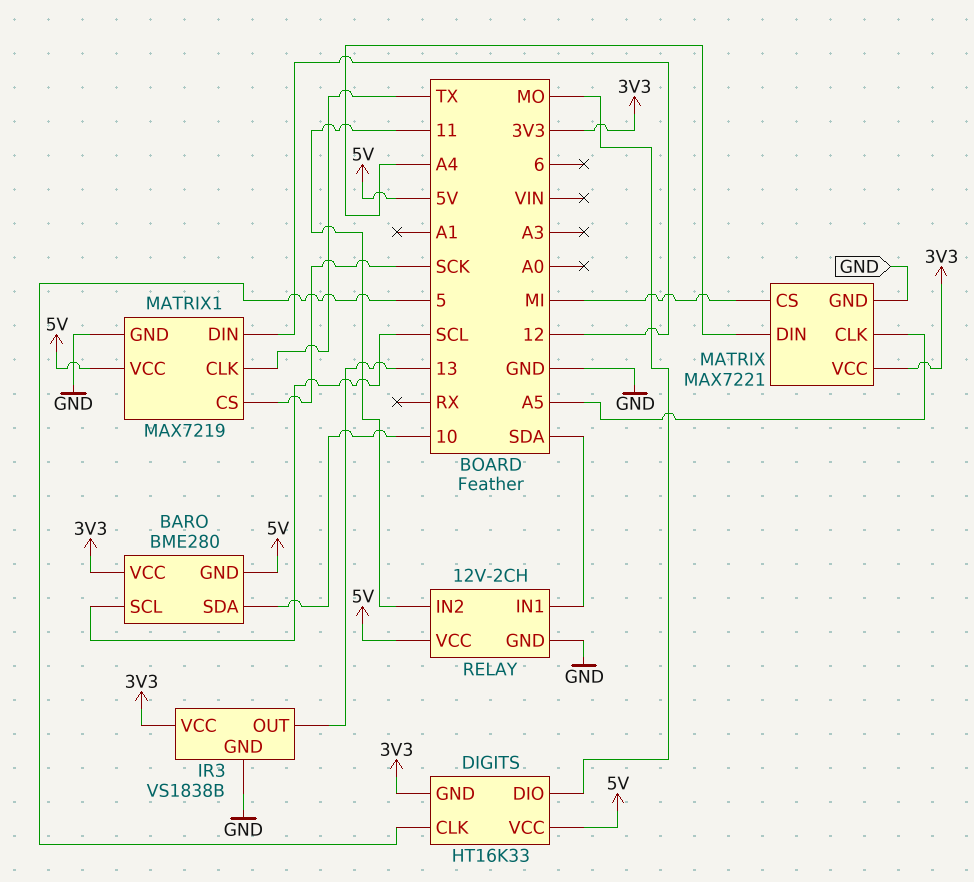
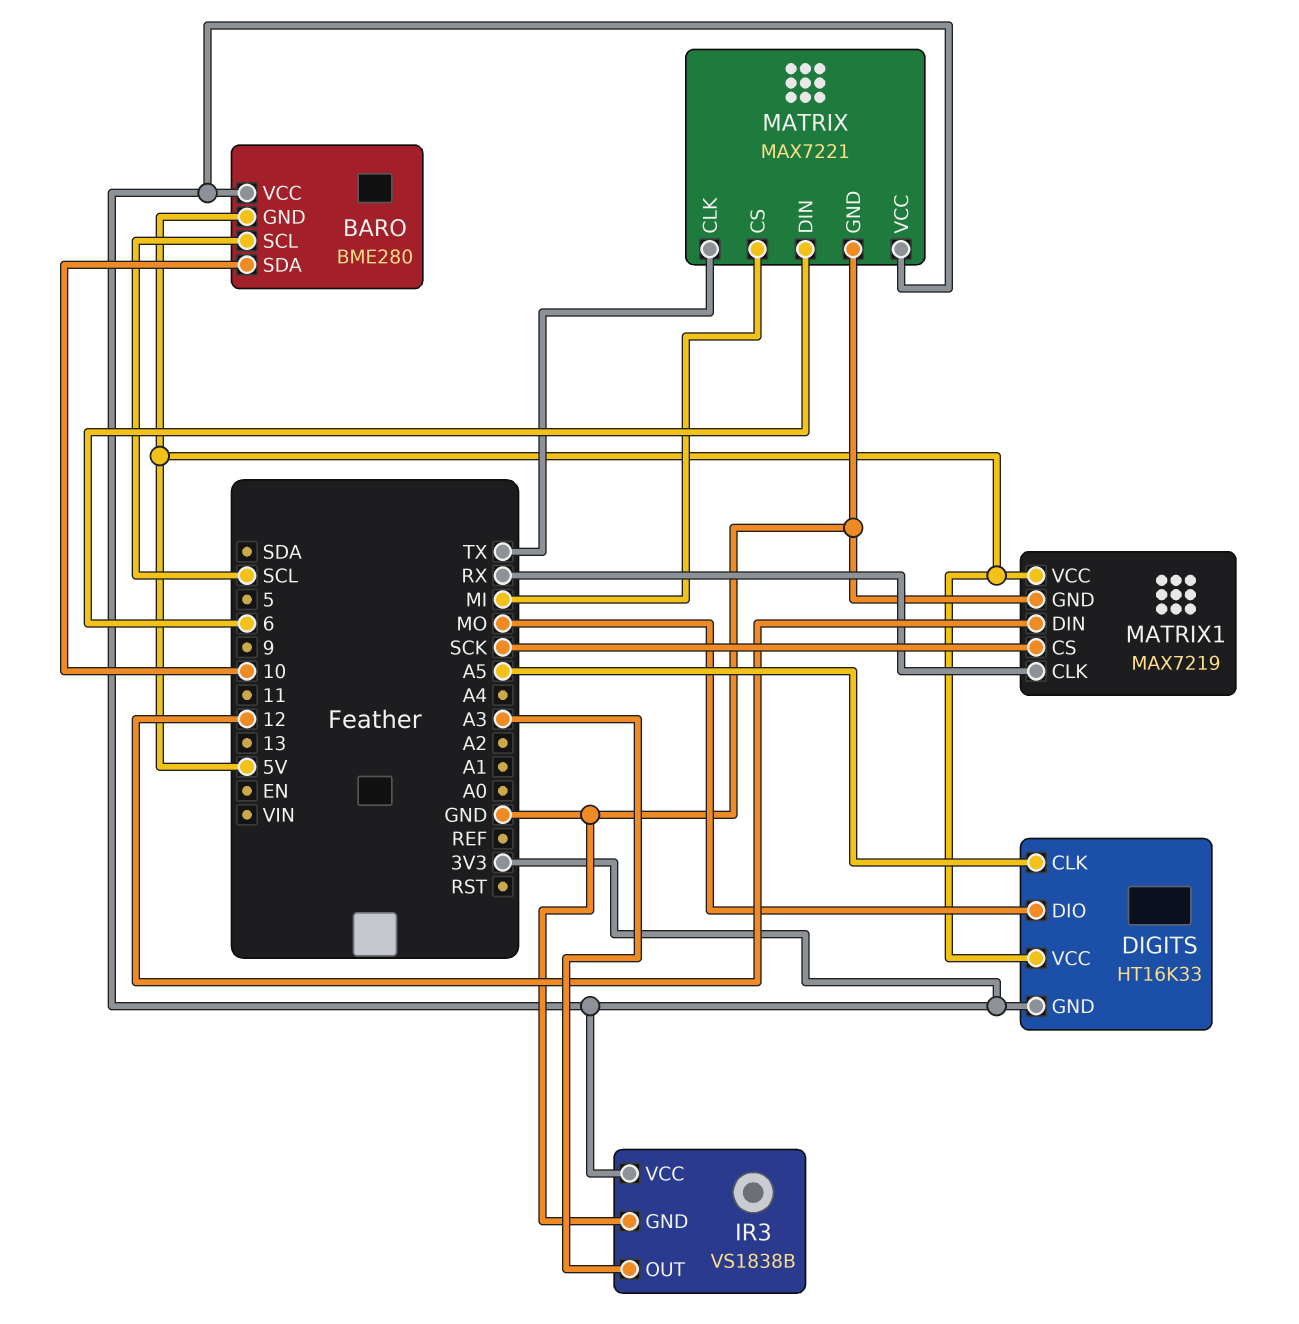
DIGITS pin CLK: 5 -> A5
IR3 pin OUT: 13 -> A3
MATRIX pin CLK: A5 -> TX
MATRIX pin DIN: A4 -> 6
MATRIX1 pin CLK: TX -> RX
RELAY: 12V-2CH -> none
RELAY pin GND: GND -> none
RELAY pin IN1: SDA -> none
RELAY pin IN2: 11 -> none
RELAY pin VCC: 5V -> none

